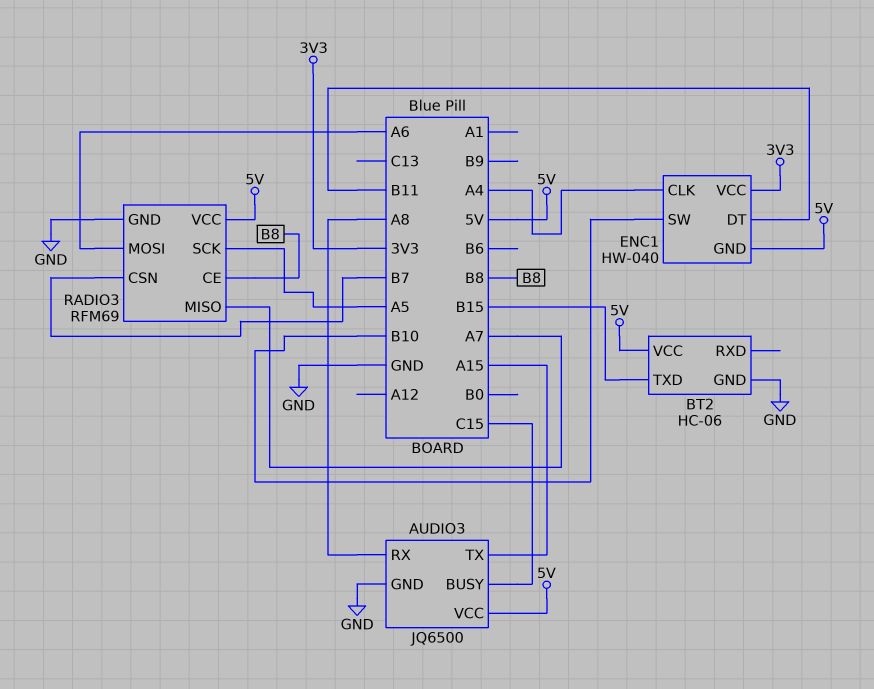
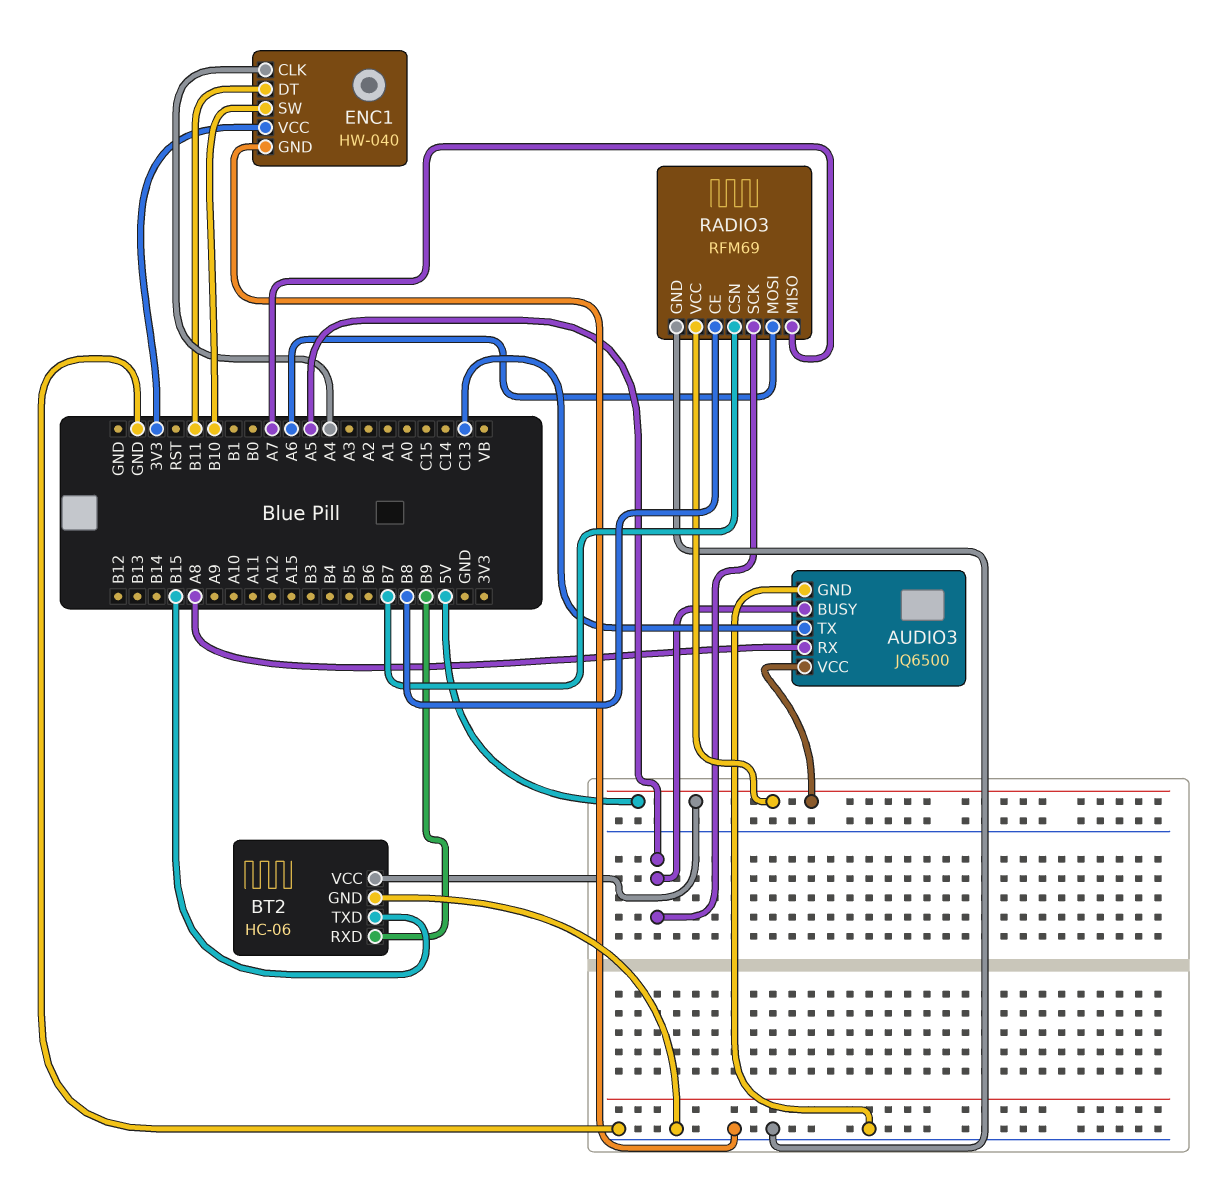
AUDIO3 pin BUSY: C15 -> A5
AUDIO3 pin TX: A15 -> C13
BT2 pin RXD: none -> B9
ENC1 pin GND: 5V -> GND

